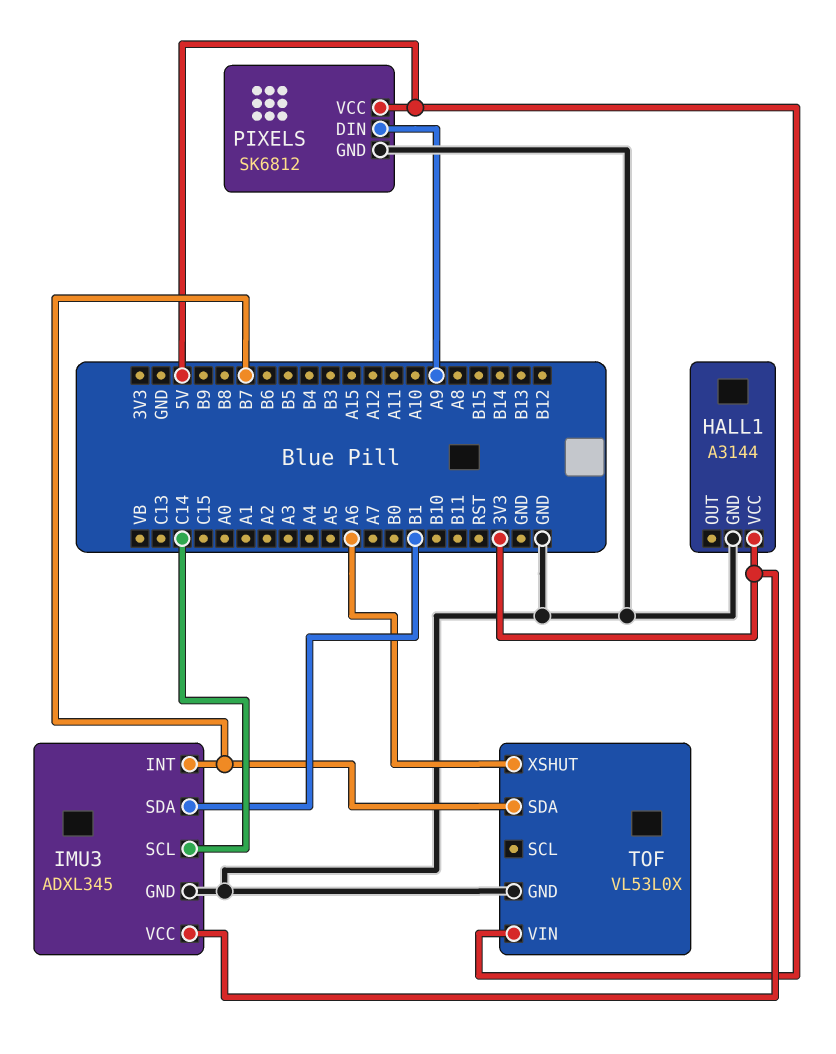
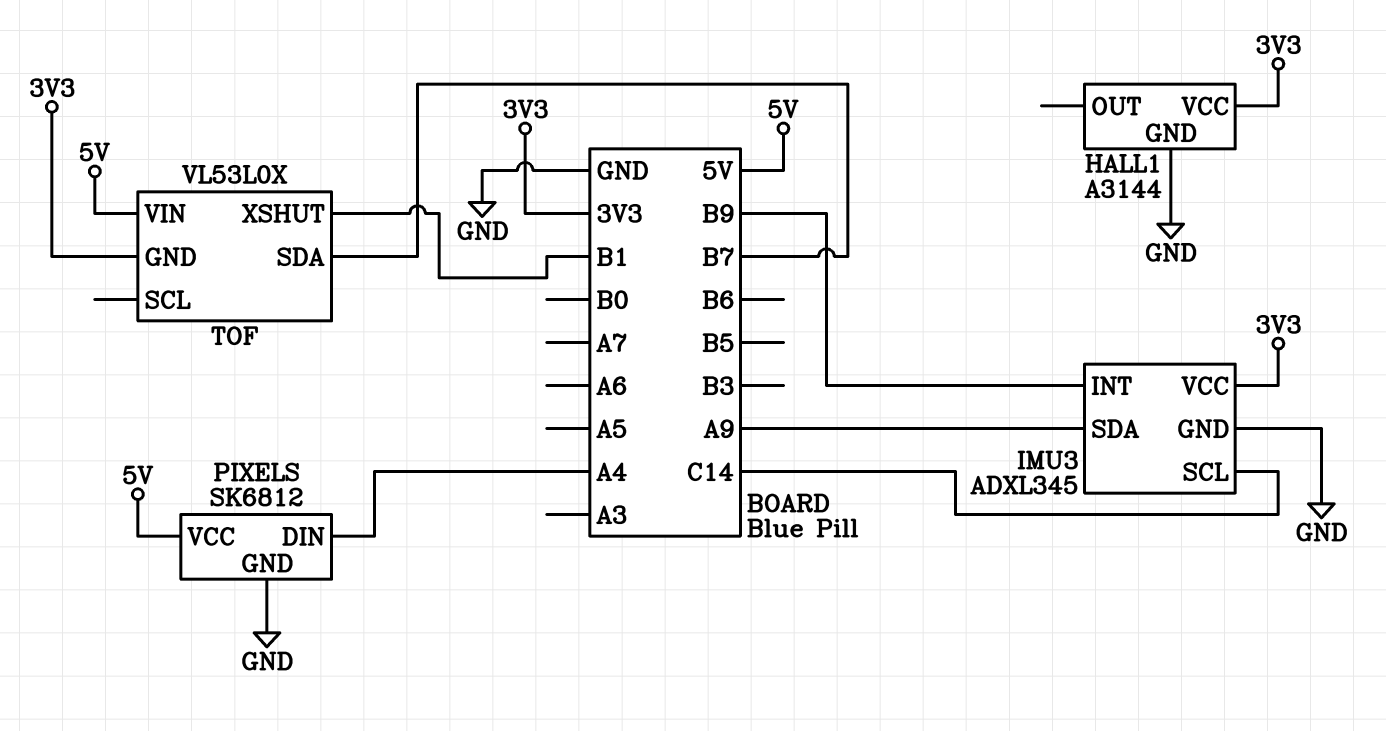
IMU3 pin INT: B7 -> B9
IMU3 pin SDA: B1 -> A9
PIXELS pin DIN: A9 -> A4
TOF pin GND: GND -> 3V3
TOF pin XSHUT: A6 -> B1

